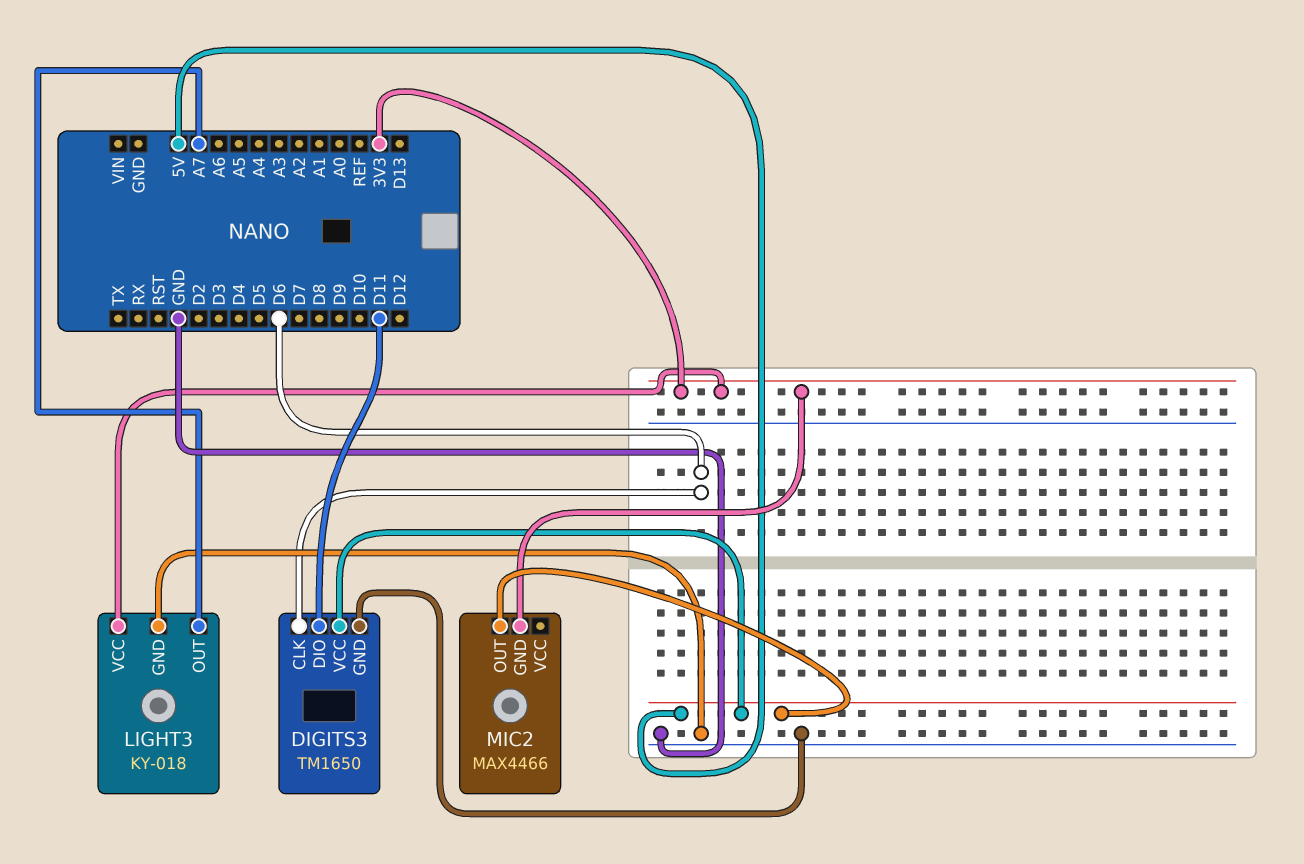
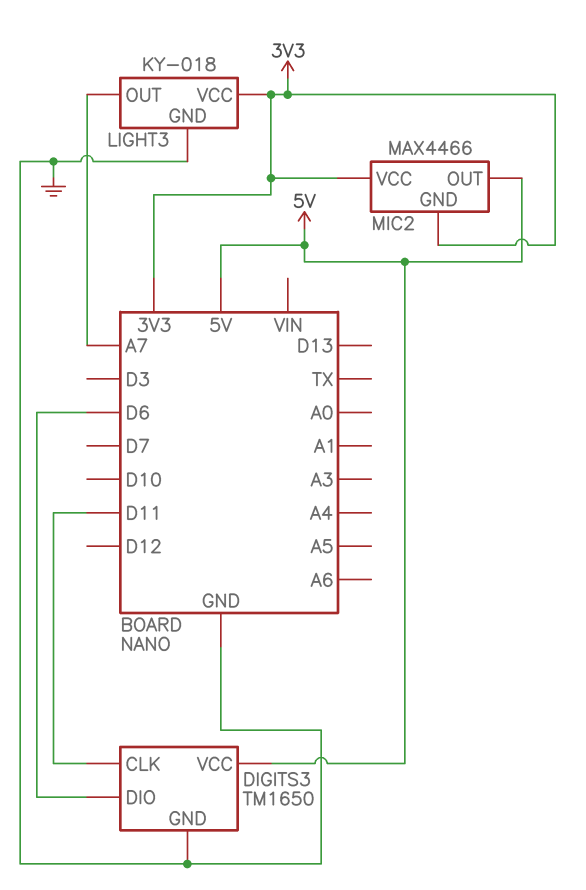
DIGITS3 pin CLK: D6 -> D11
DIGITS3 pin DIO: D11 -> D6
MIC2 pin VCC: none -> 3V3

